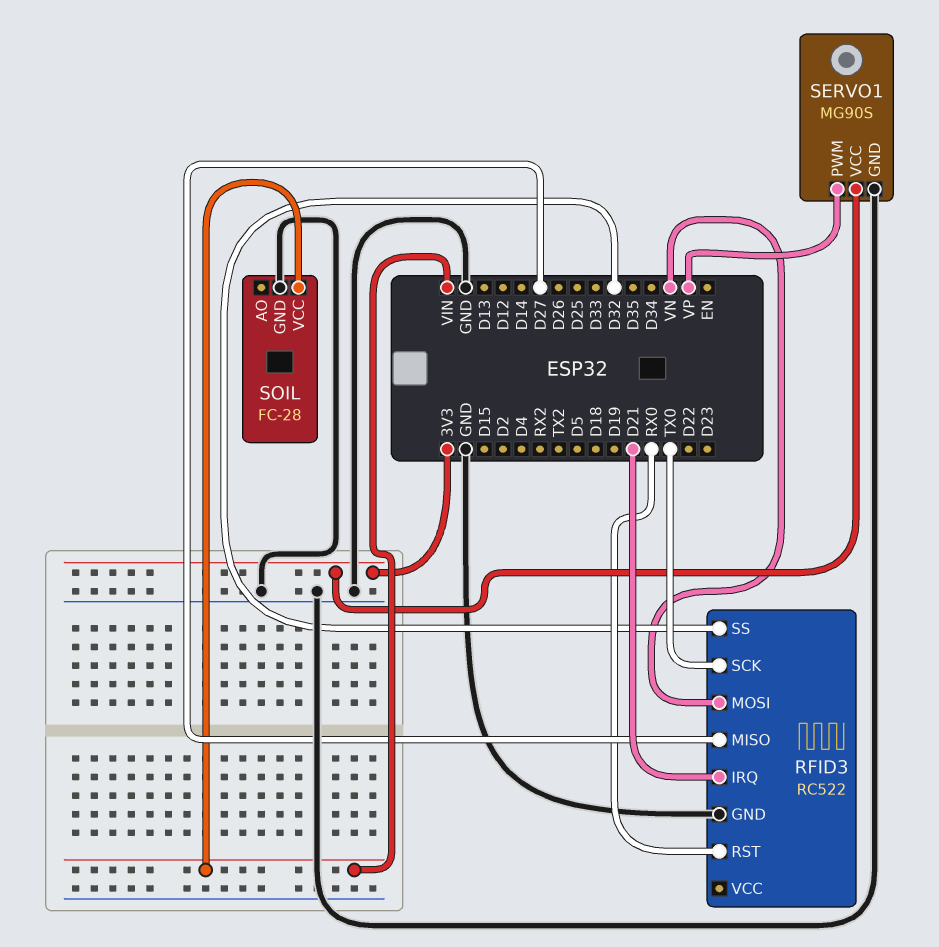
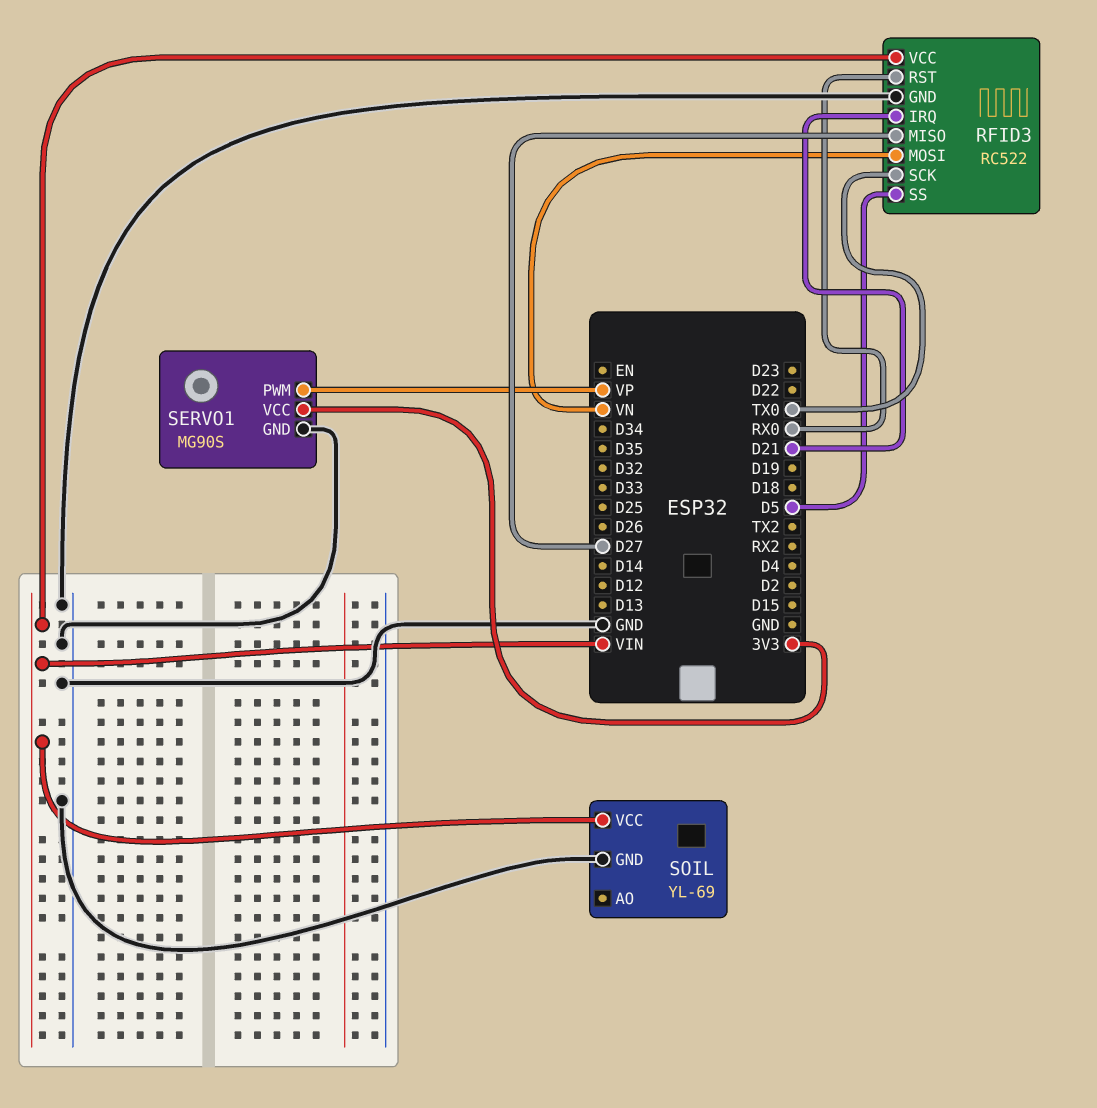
RFID3 pin SS: D32 -> D5
RFID3 pin VCC: none -> VIN
SOIL: FC-28 -> YL-69

